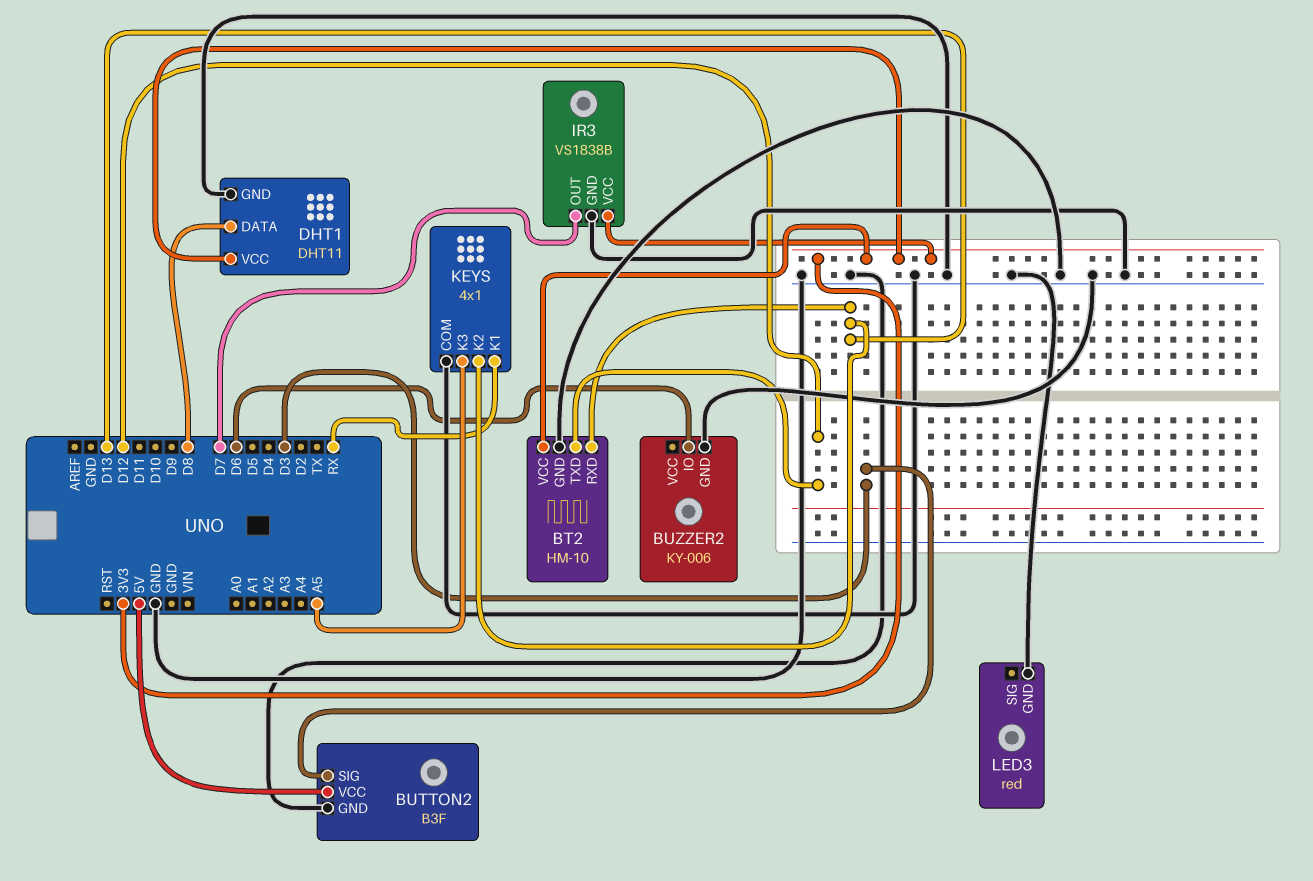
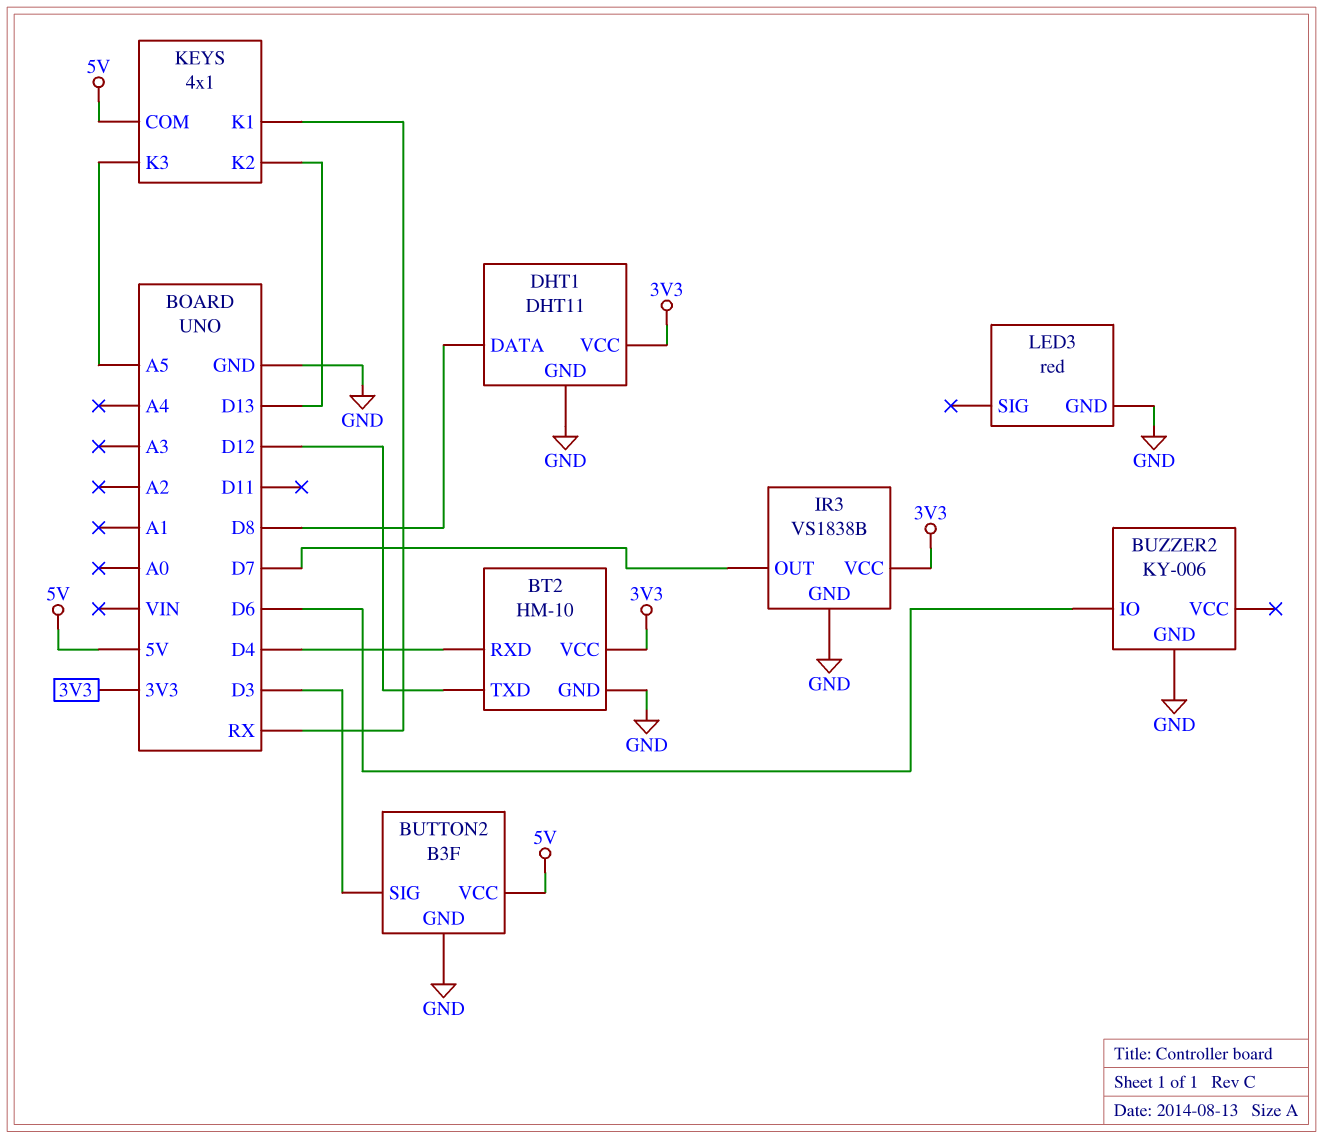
BT2 pin RXD: D13 -> D4
KEYS pin COM: GND -> 5V

